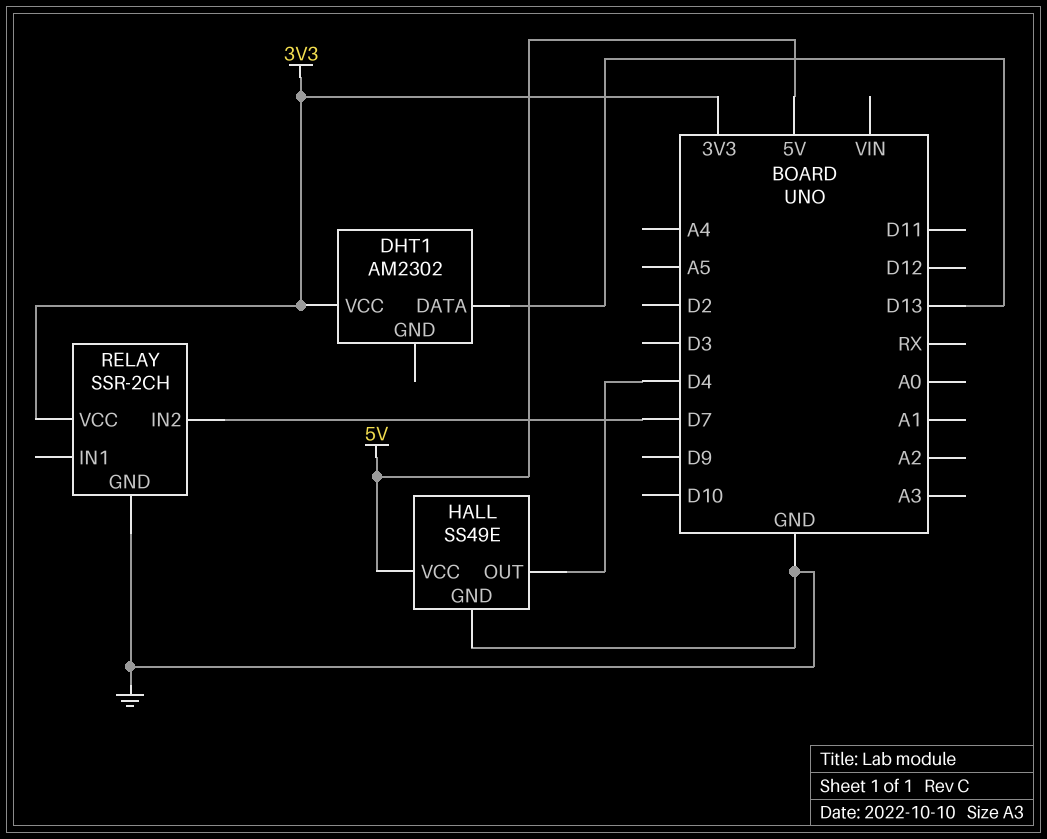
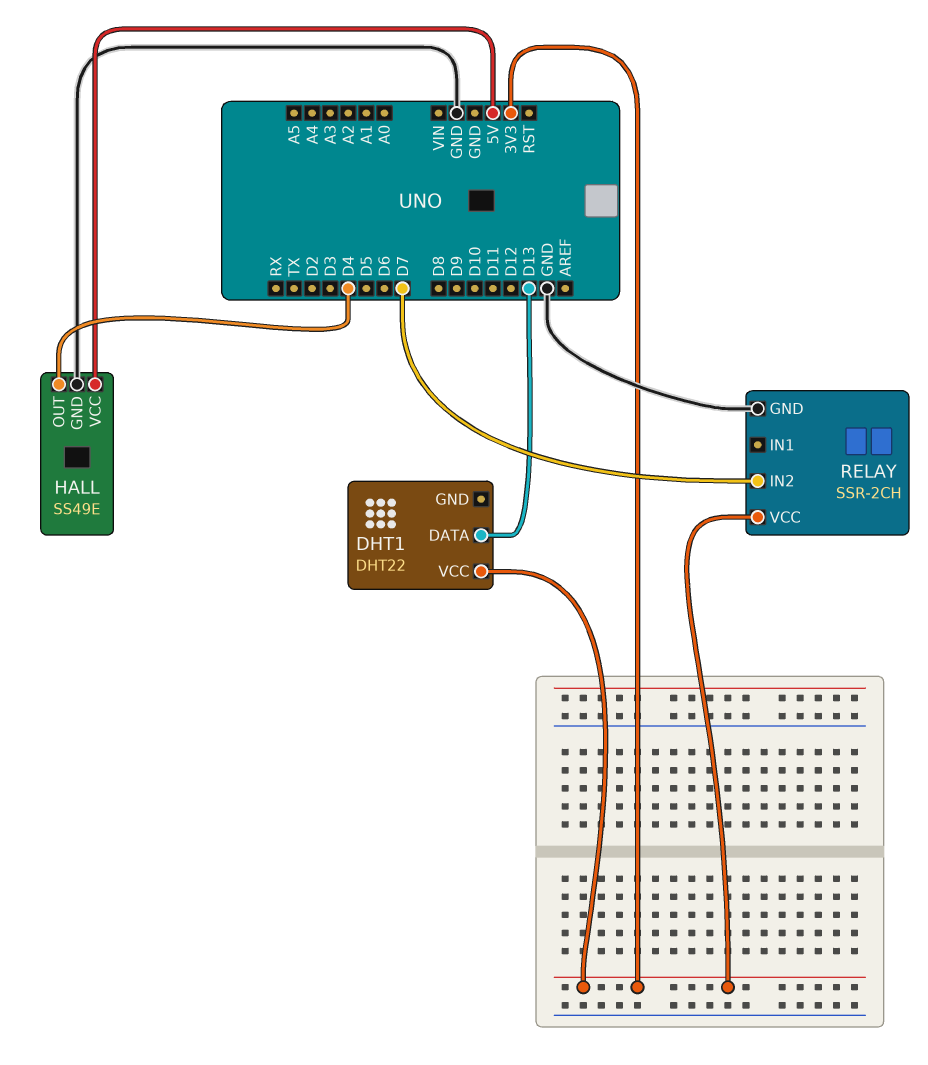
DHT1: AM2302 -> DHT22

